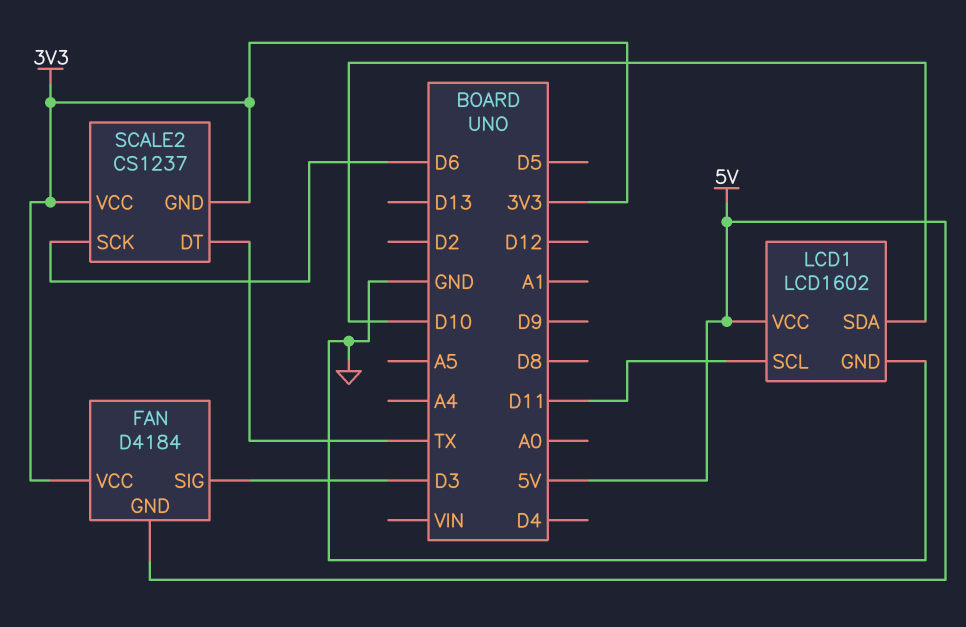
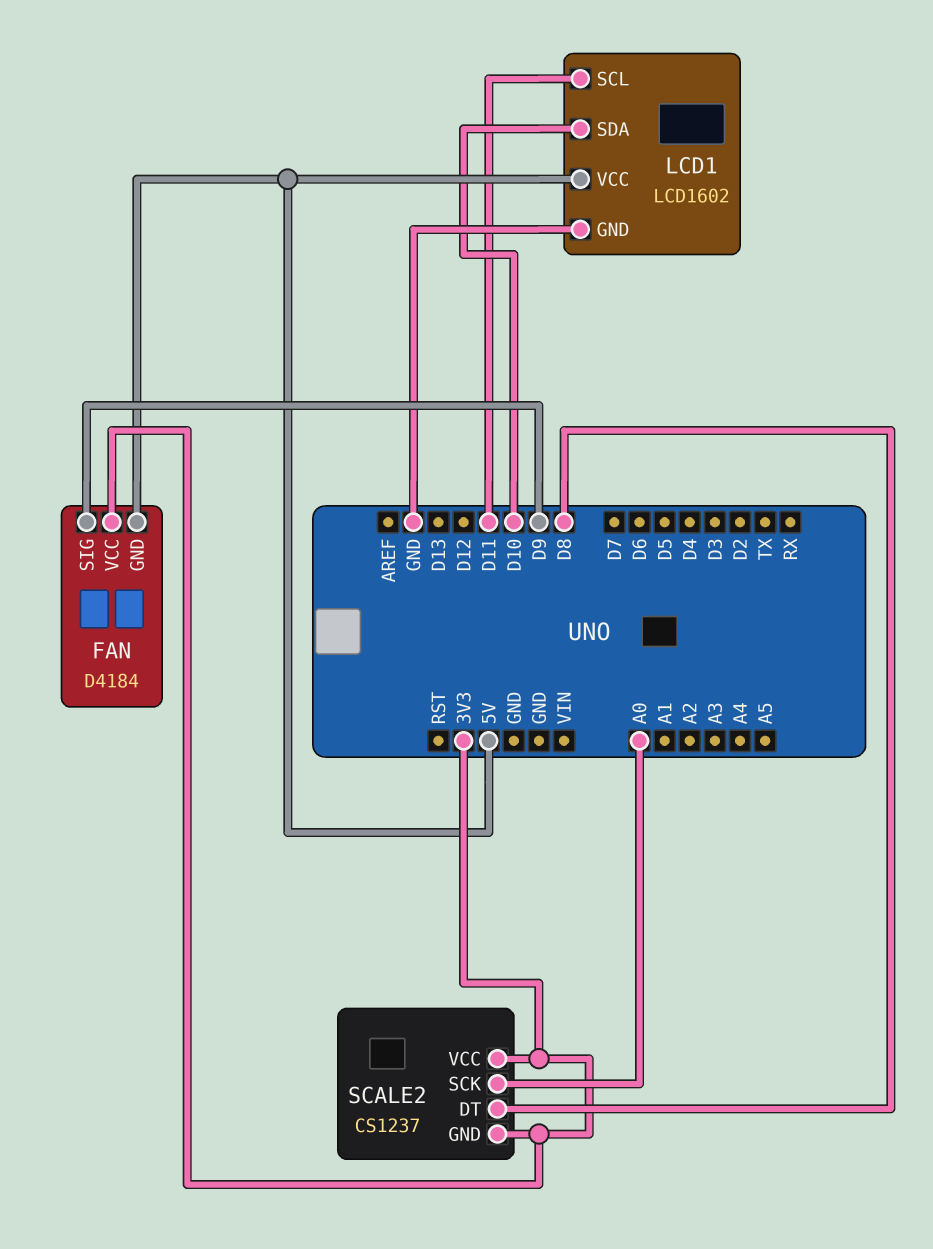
FAN pin SIG: D3 -> D9
SCALE2 pin DT: TX -> D8
SCALE2 pin SCK: D6 -> A0

